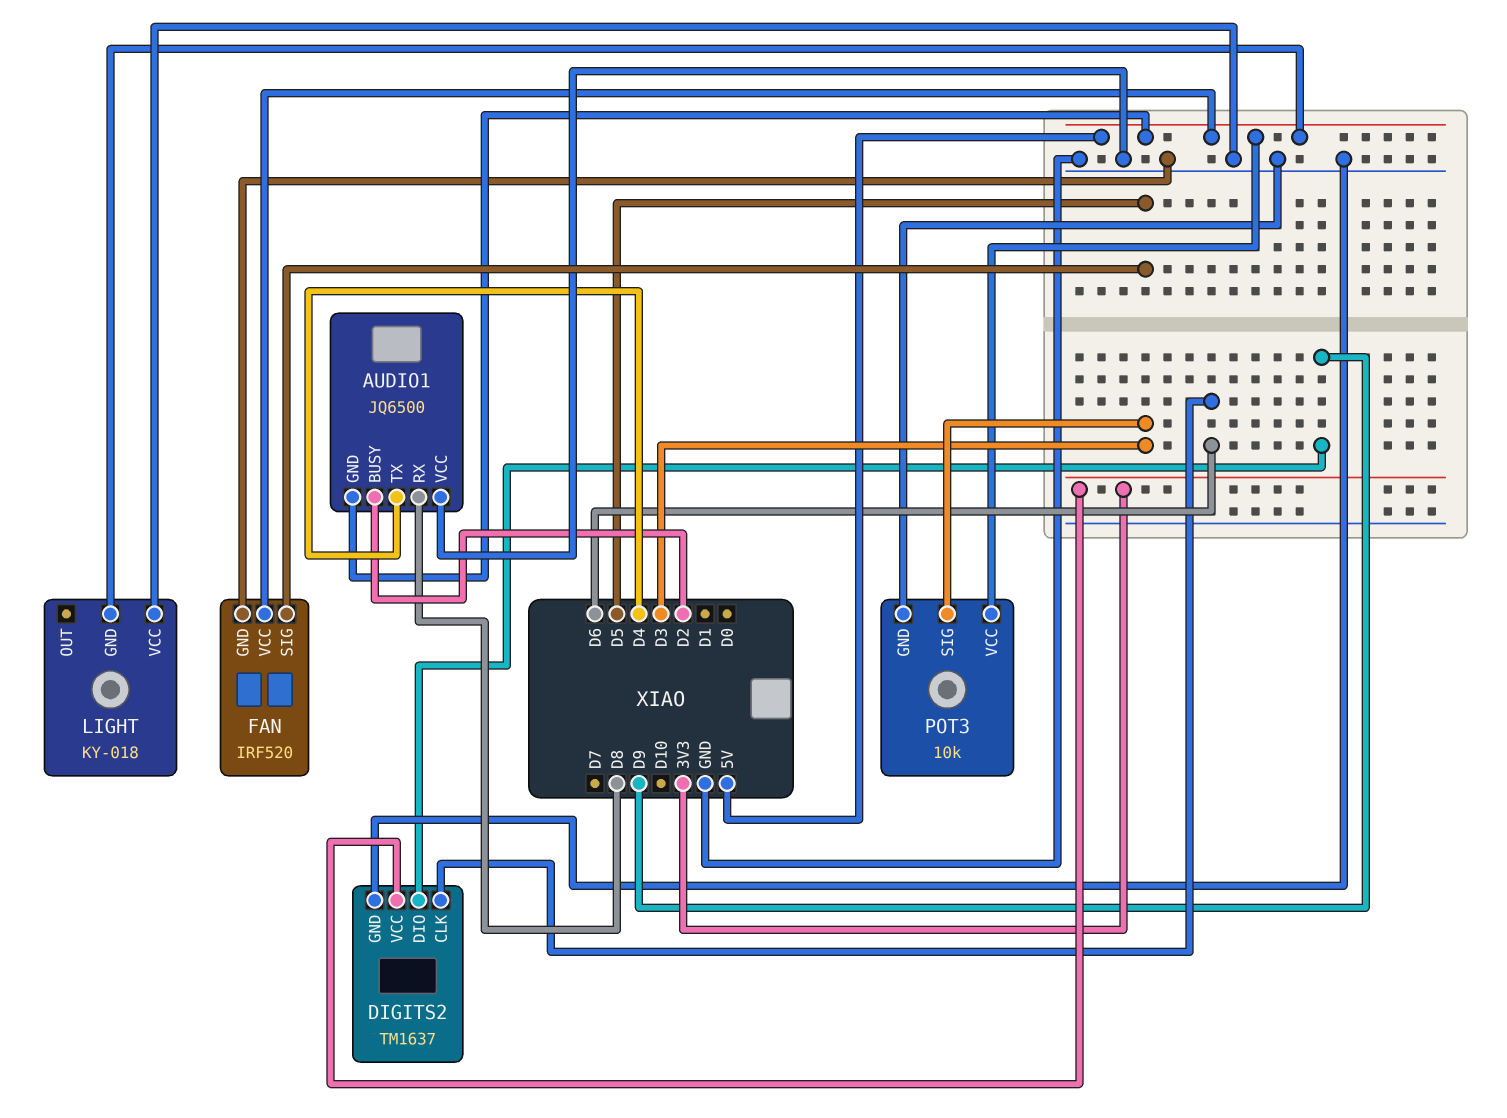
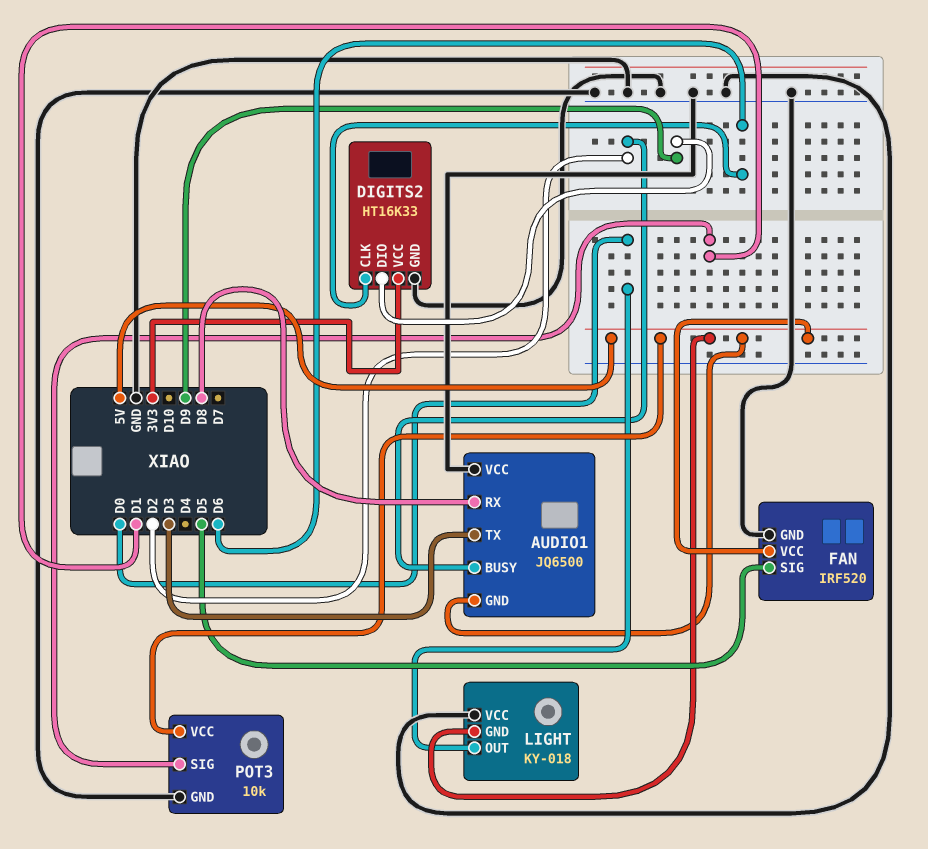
AUDIO1 pin TX: D4 -> D3
DIGITS2: TM1637 -> HT16K33
LIGHT pin OUT: none -> D0
POT3 pin SIG: D3 -> D1

